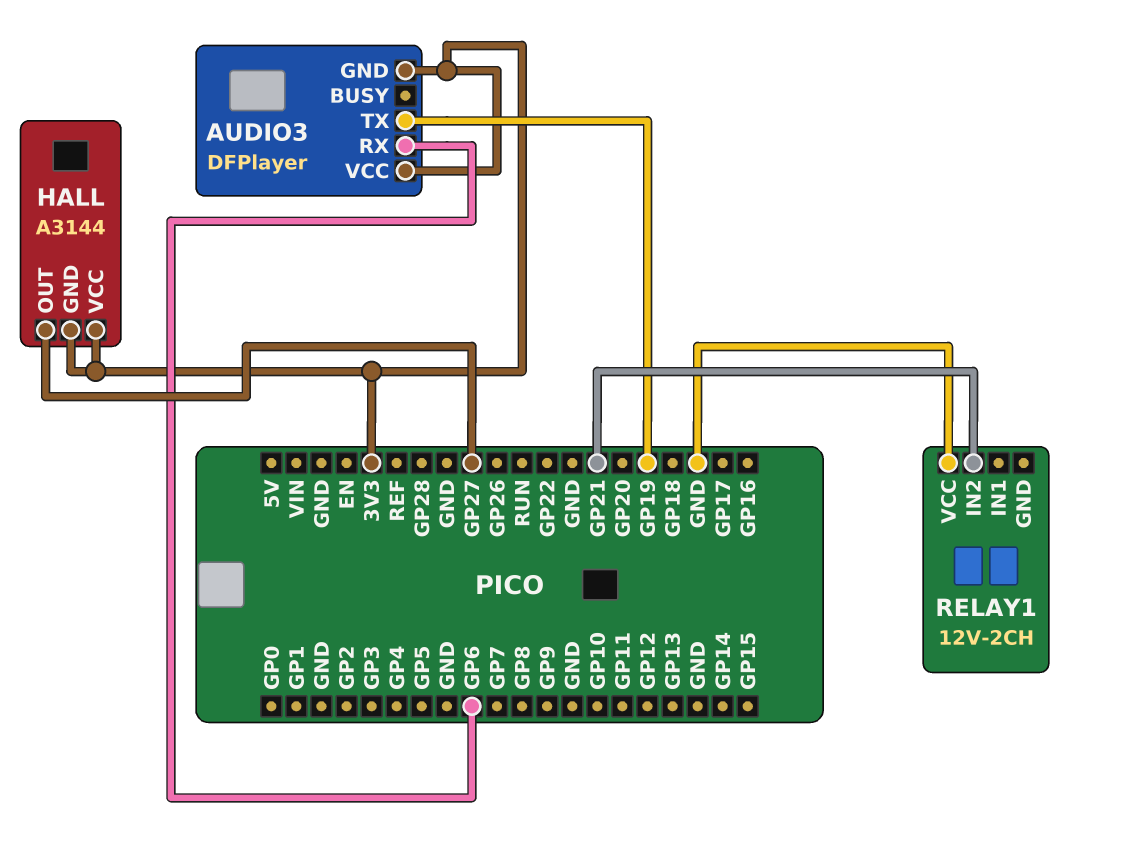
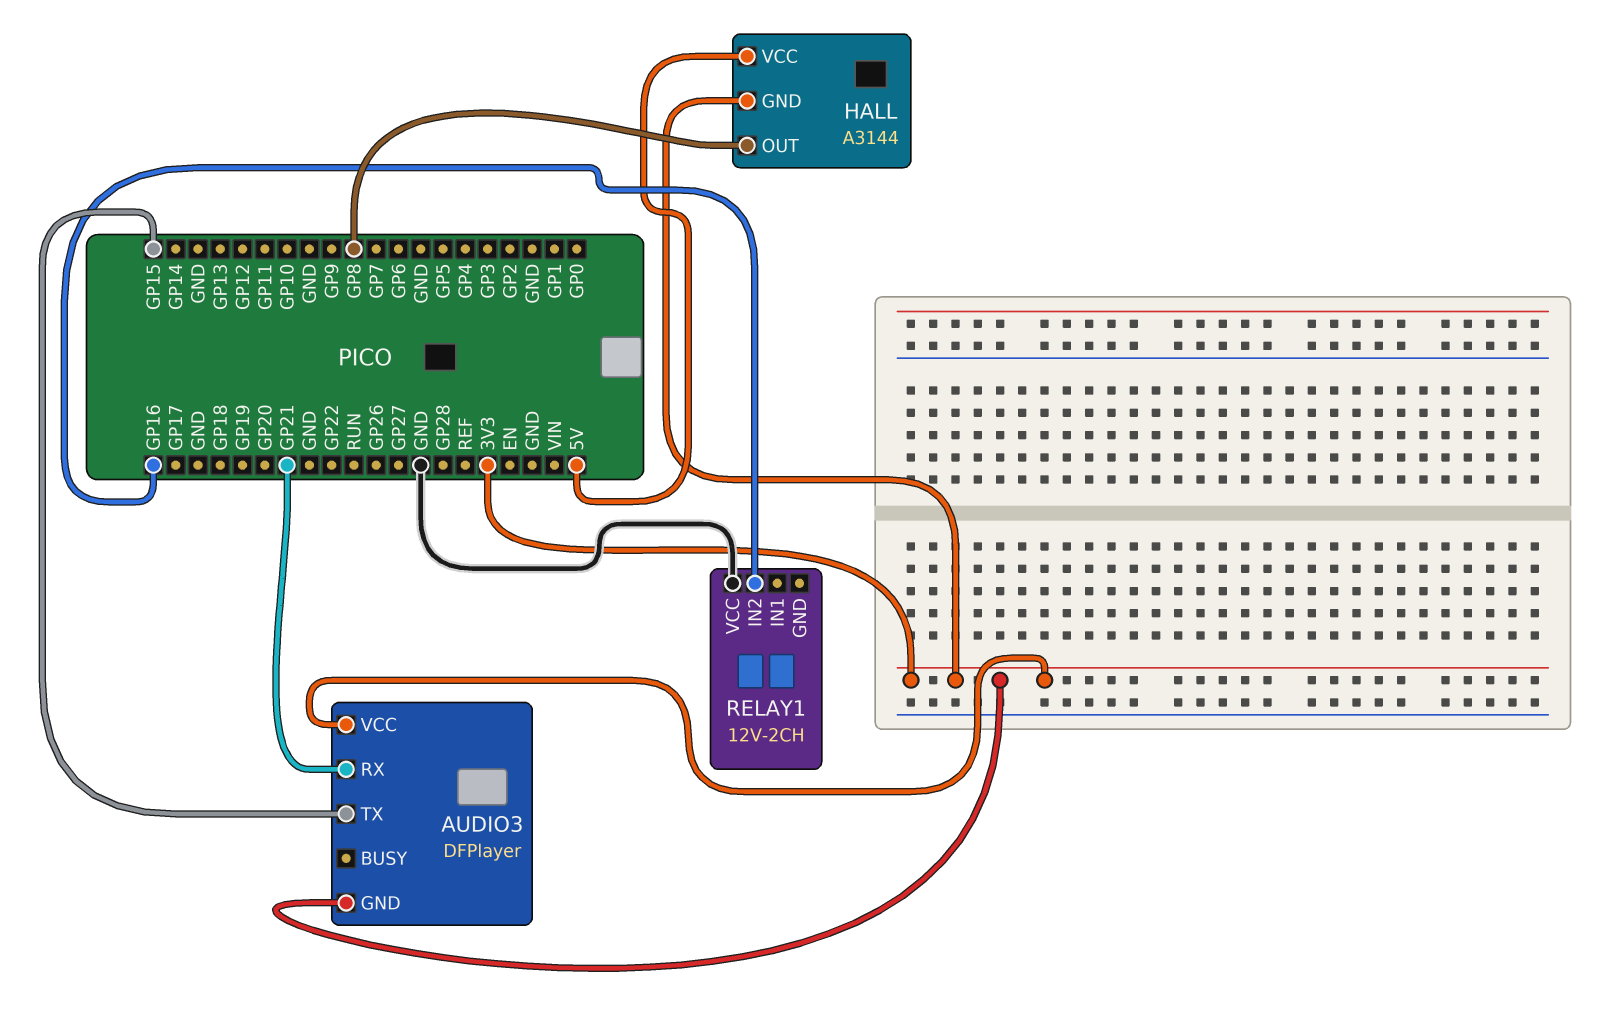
AUDIO3 pin RX: GP6 -> GP21
AUDIO3 pin TX: GP19 -> GP15
HALL pin OUT: GP27 -> GP8
HALL pin VCC: 3V3 -> 5V
RELAY1 pin IN2: GP21 -> GP16

